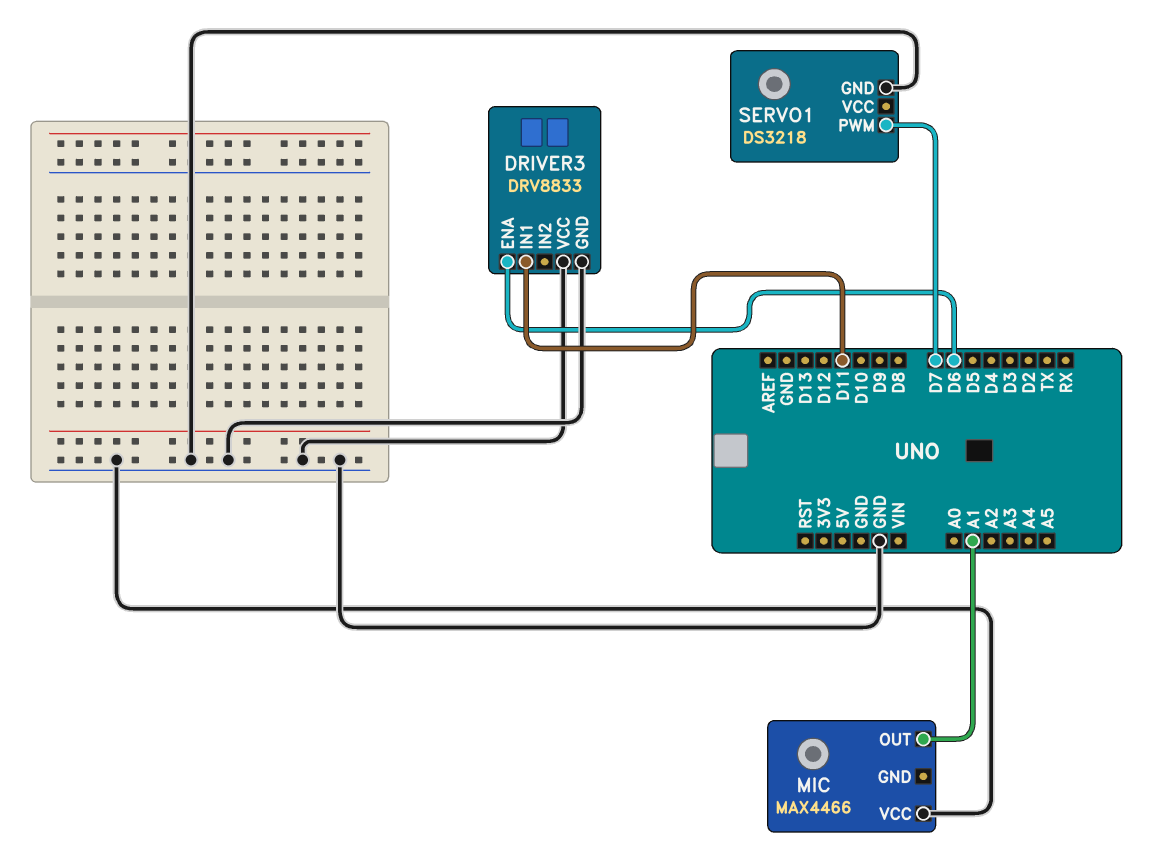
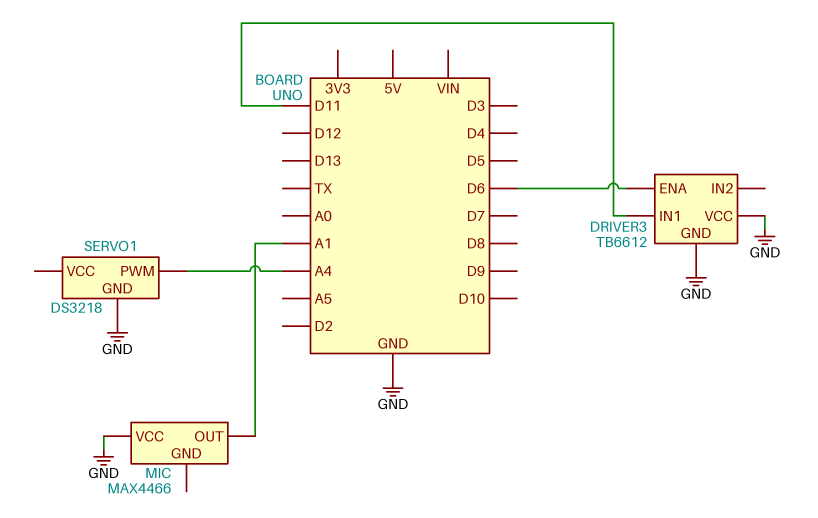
DRIVER3: DRV8833 -> TB6612
SERVO1 pin PWM: D7 -> A4

